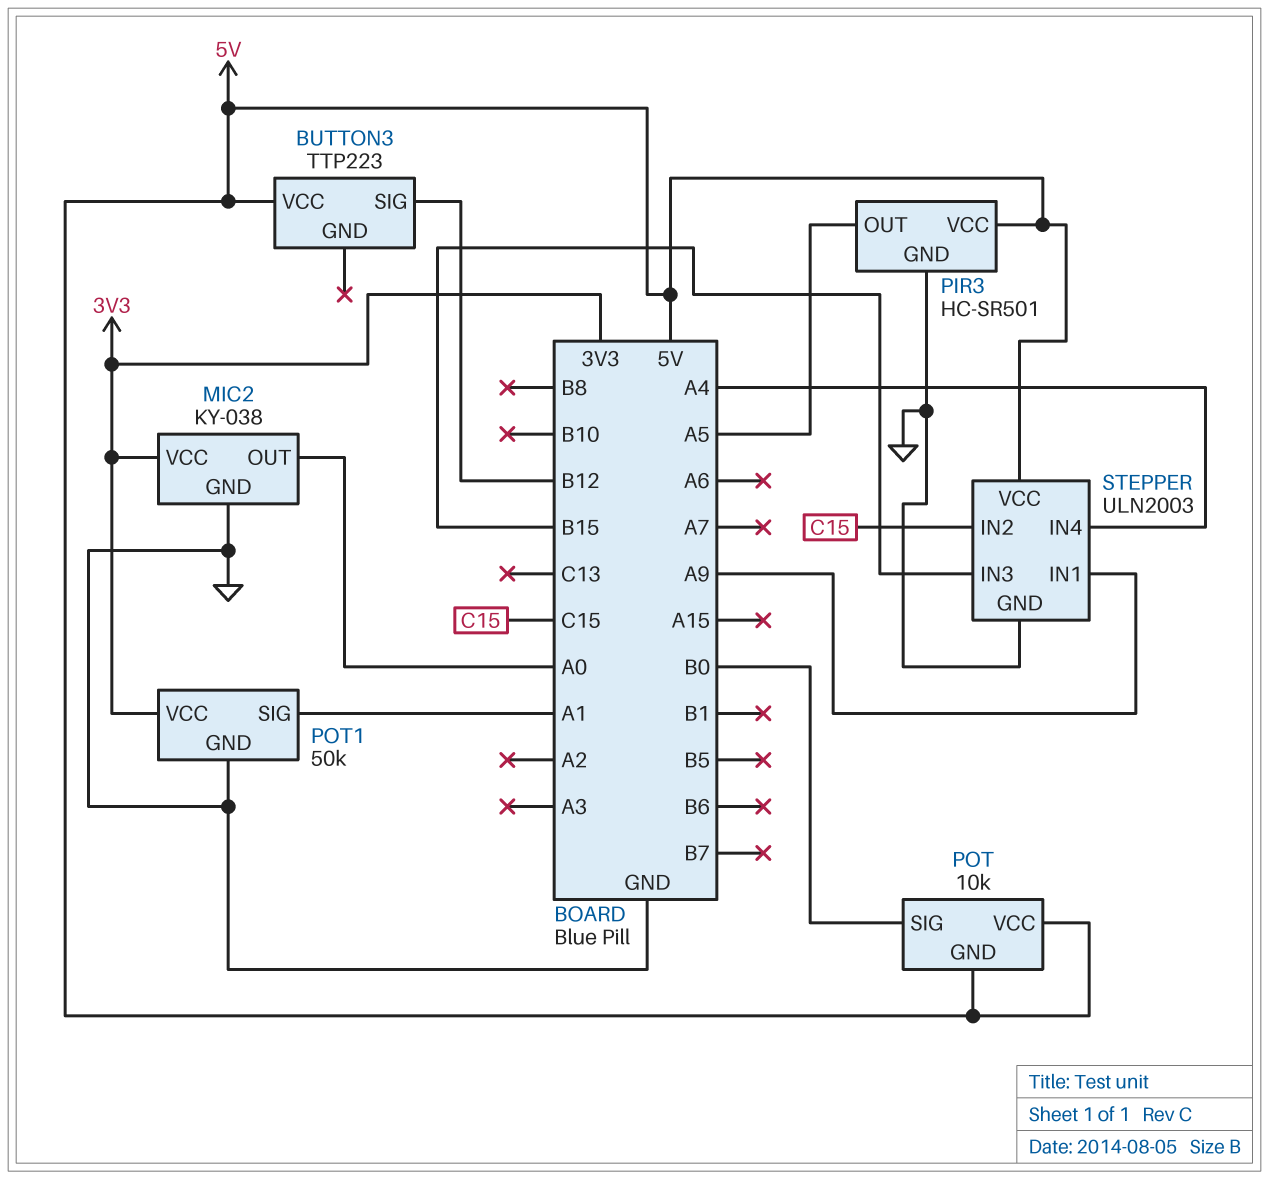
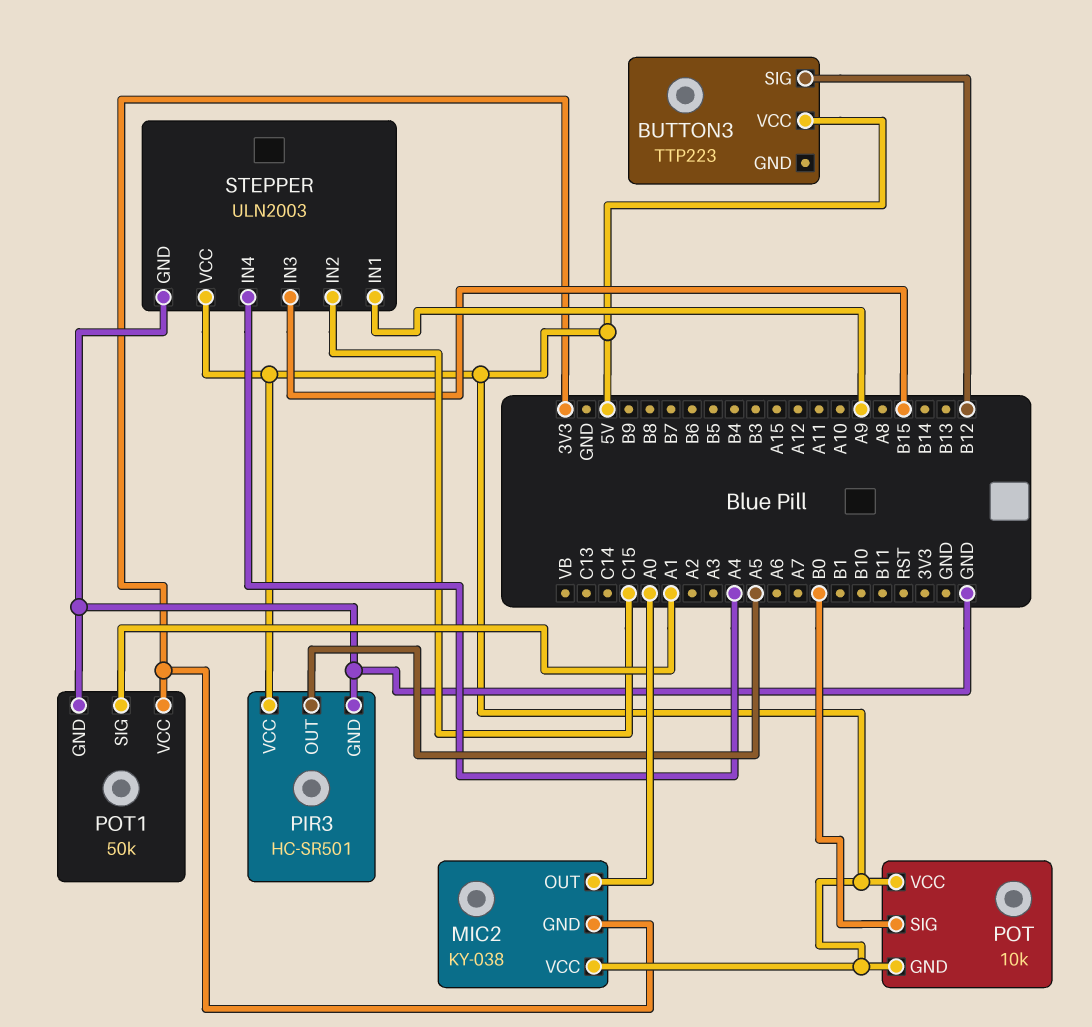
MIC2 pin GND: GND -> 3V3
MIC2 pin VCC: 3V3 -> 5V

